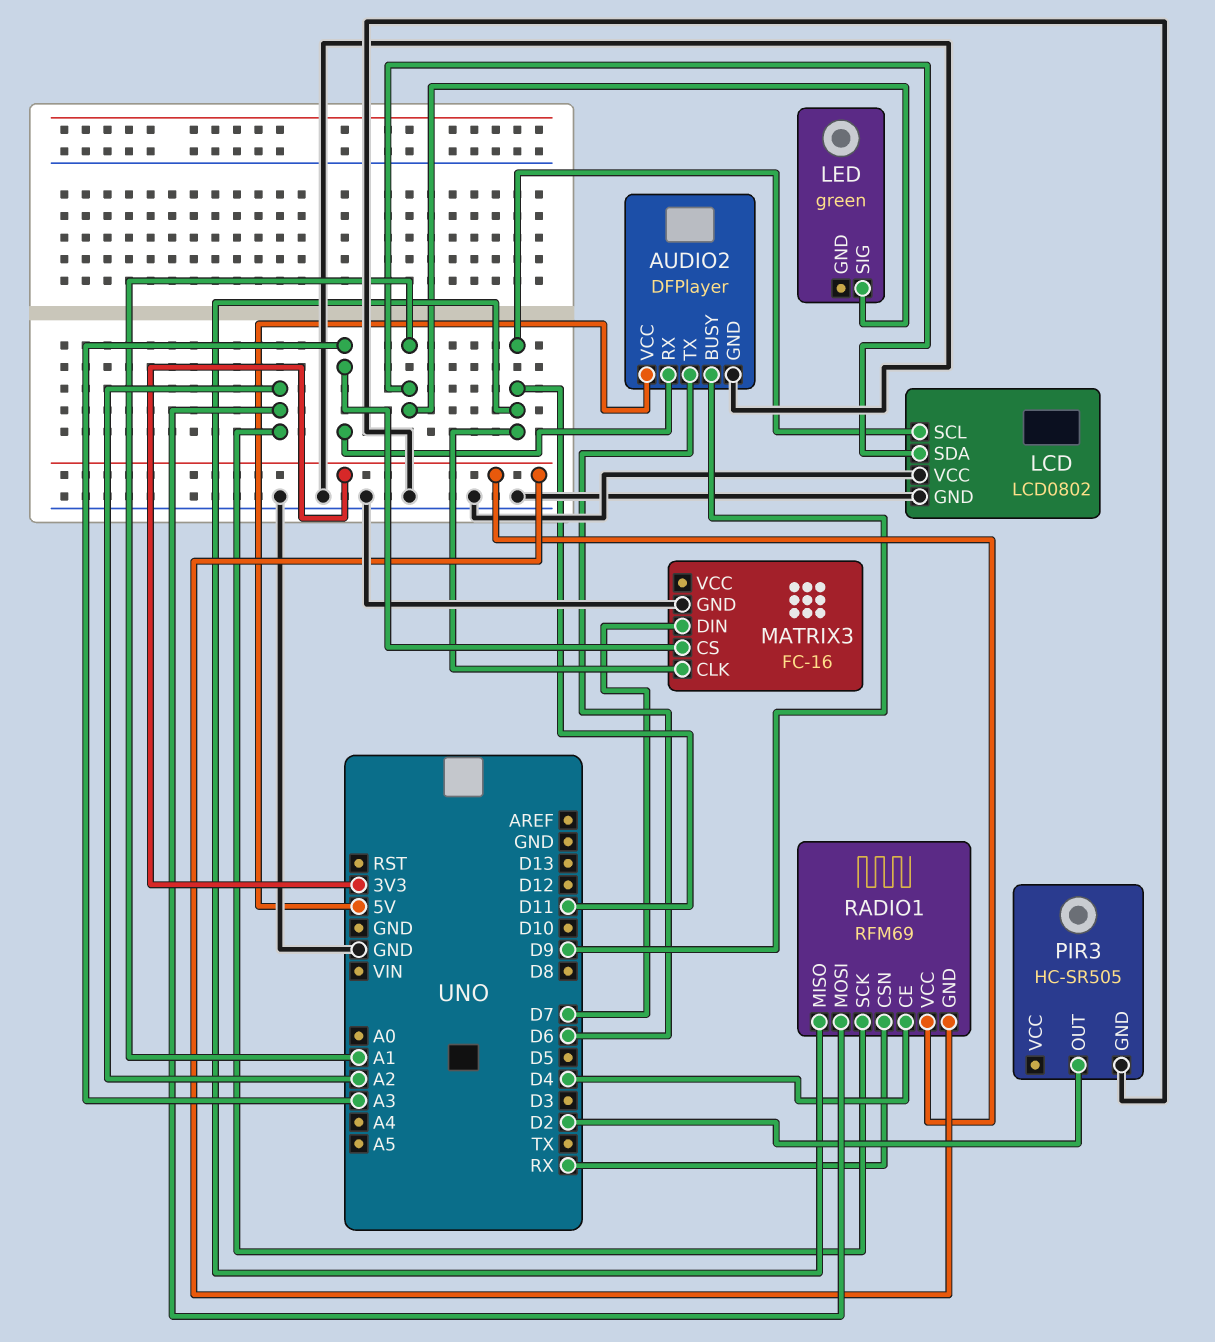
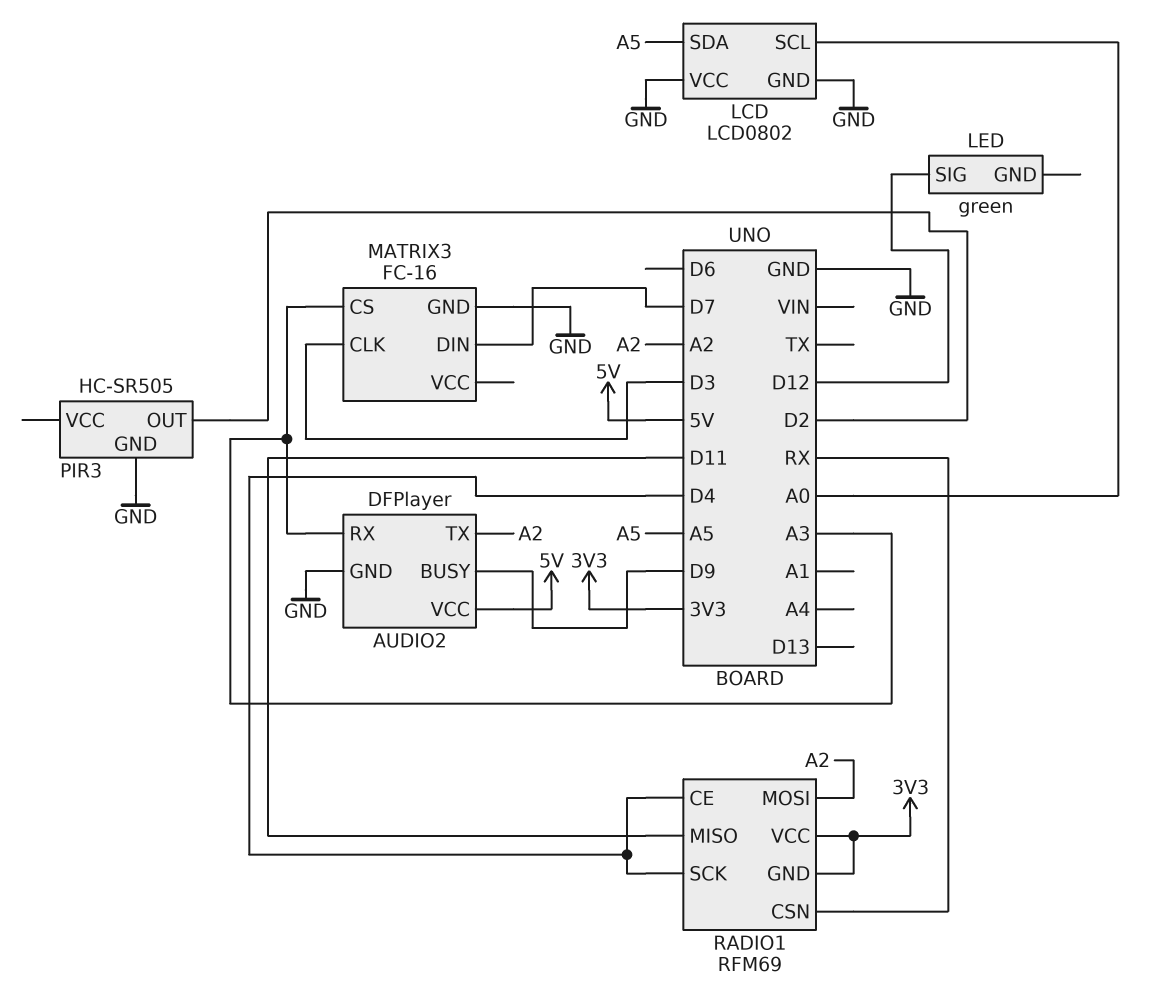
AUDIO2 pin TX: D6 -> A2
LCD pin SCL: D11 -> A0
LCD pin SDA: A1 -> A5
LED pin SIG: A1 -> D12
MATRIX3 pin CLK: D11 -> D3
RADIO1 pin SCK: A2 -> D4

